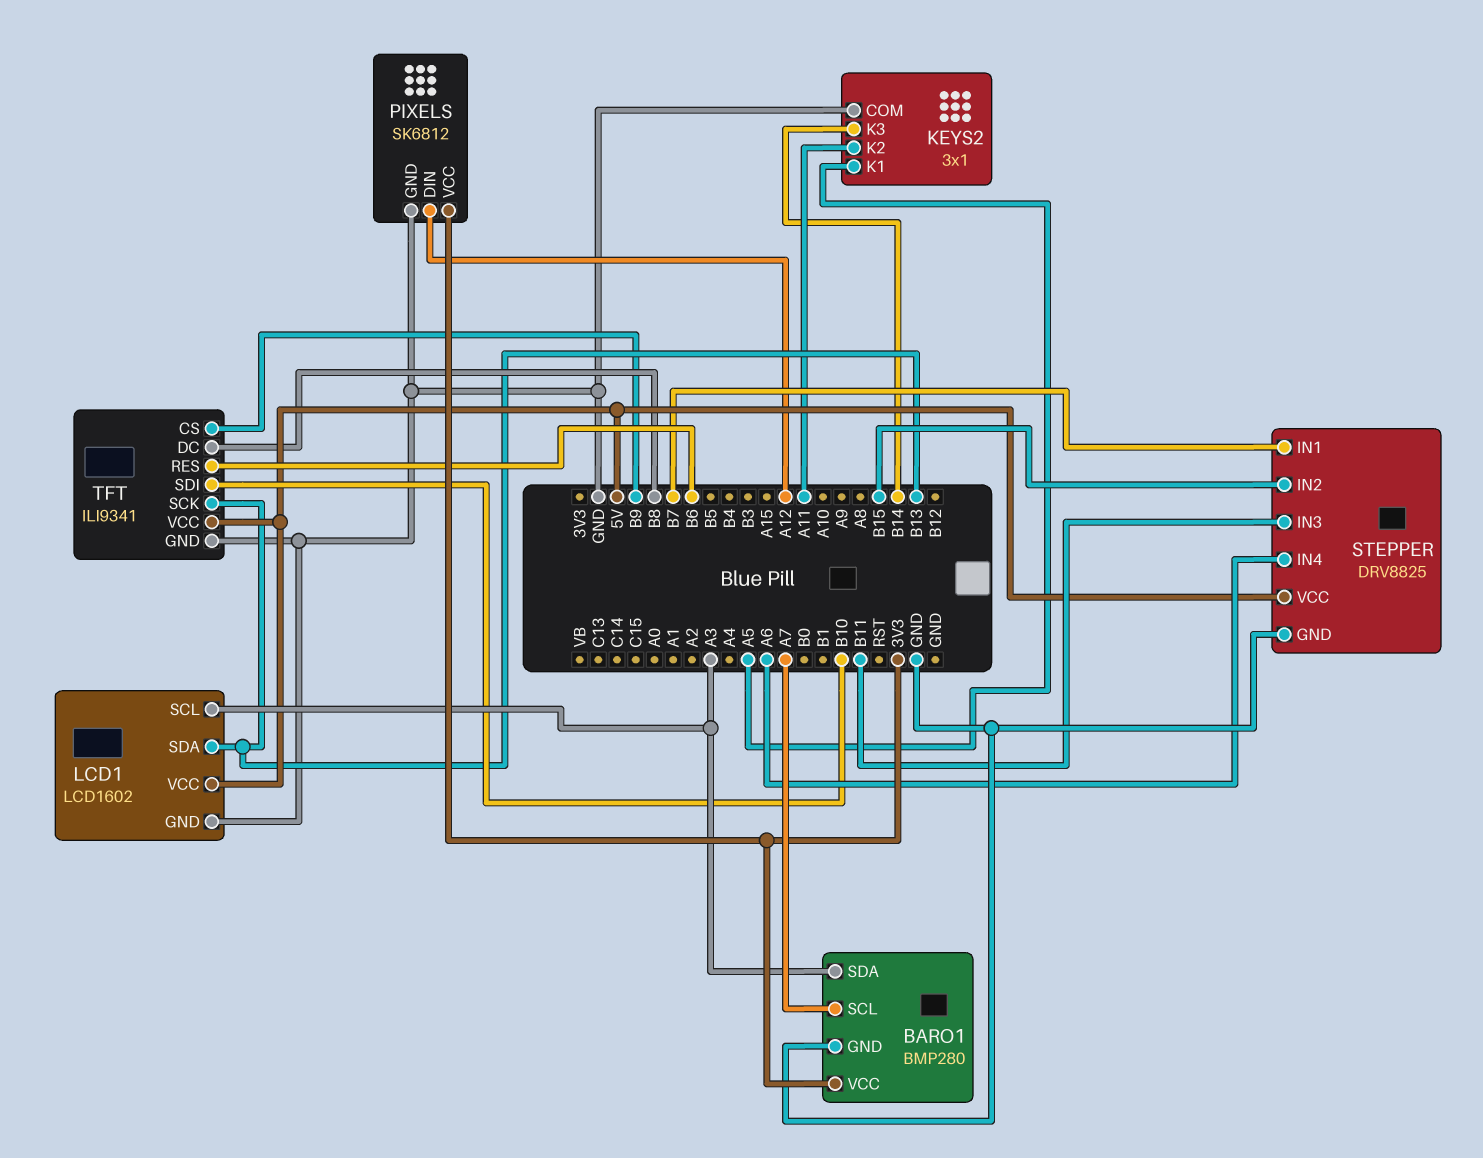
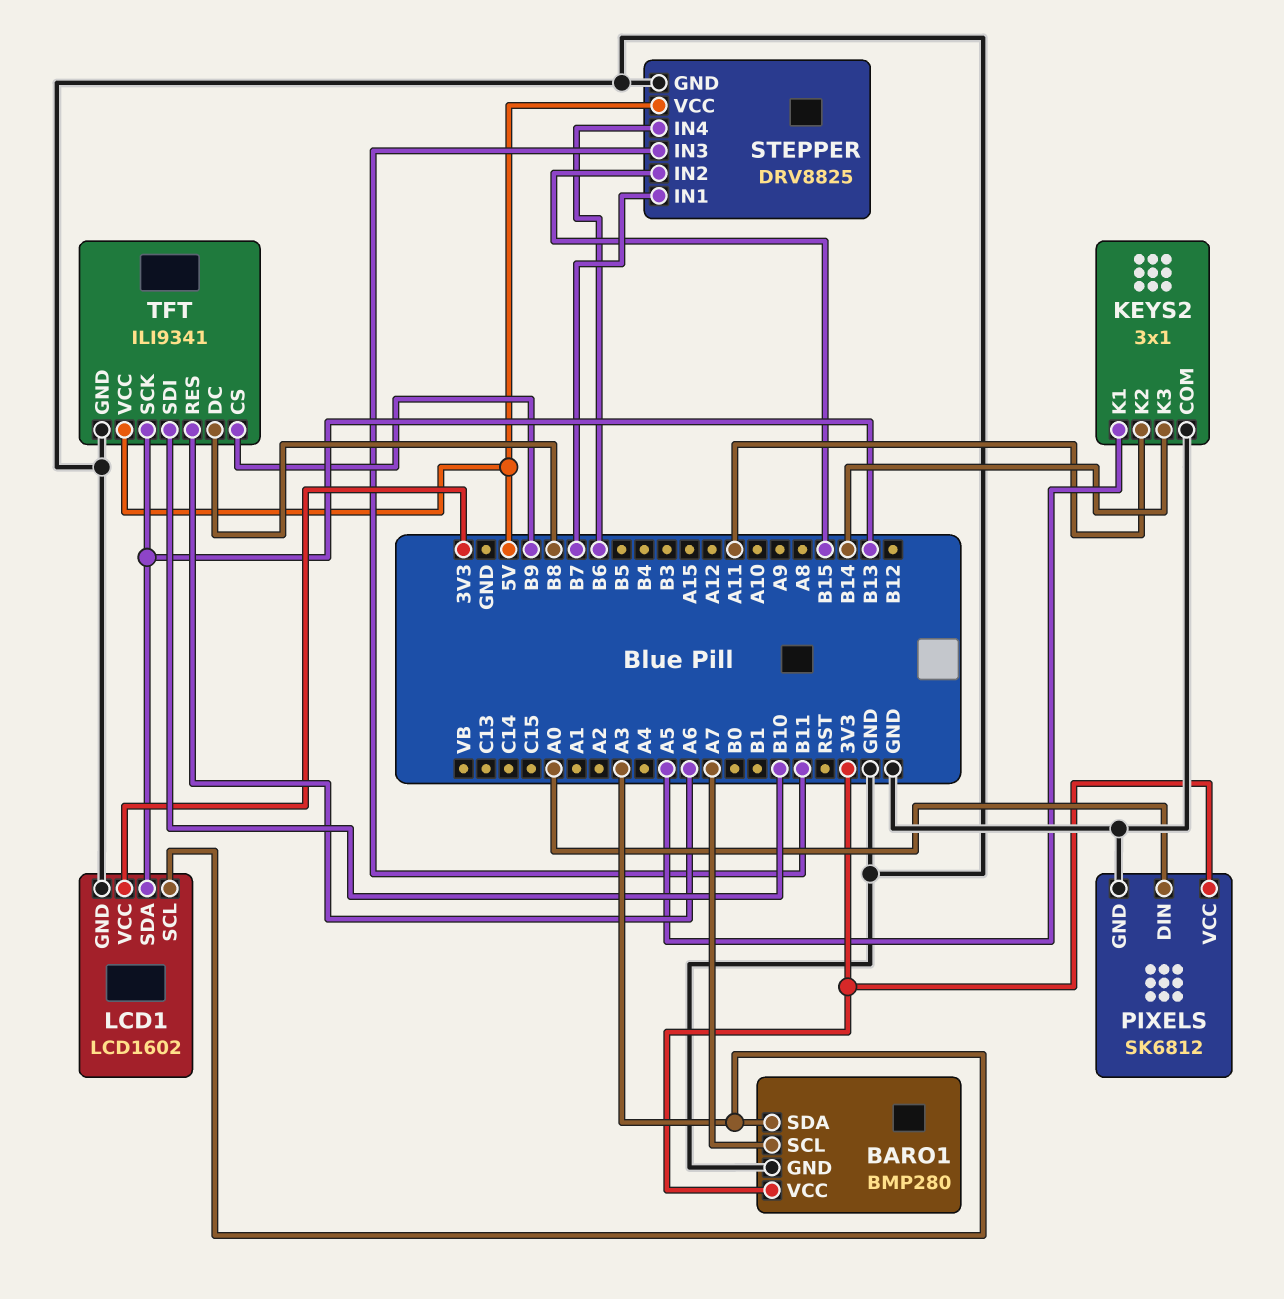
LCD1 pin VCC: 5V -> 3V3
PIXELS pin DIN: A12 -> A0
STEPPER pin IN4: A6 -> B6
TFT pin RES: B6 -> A6

